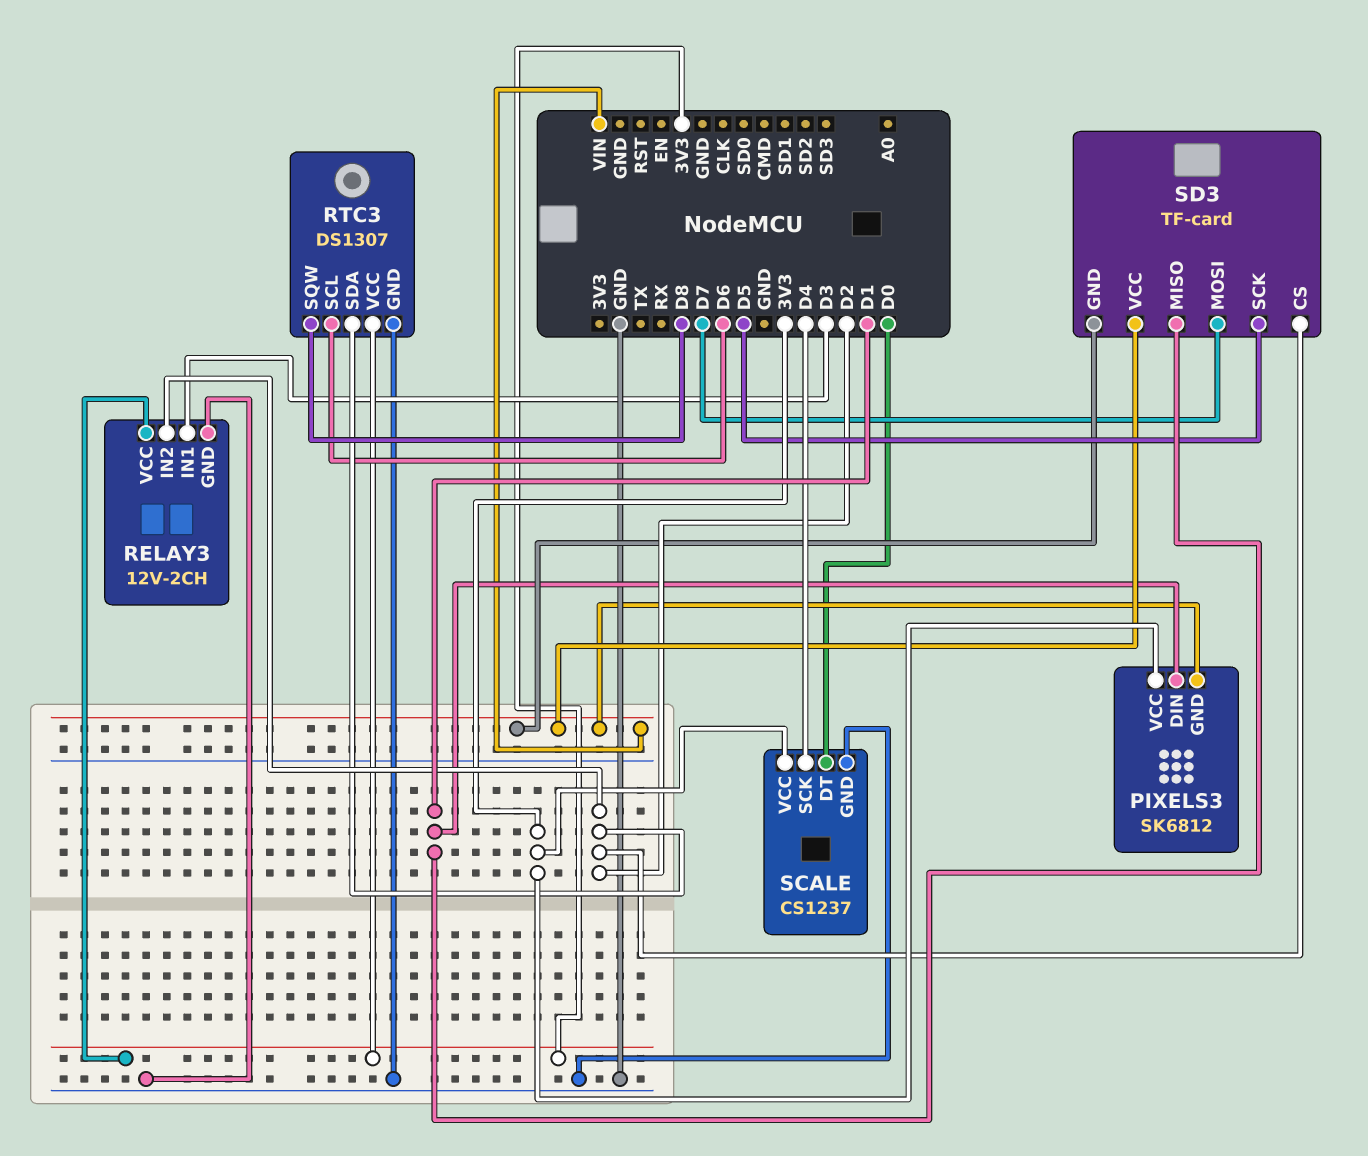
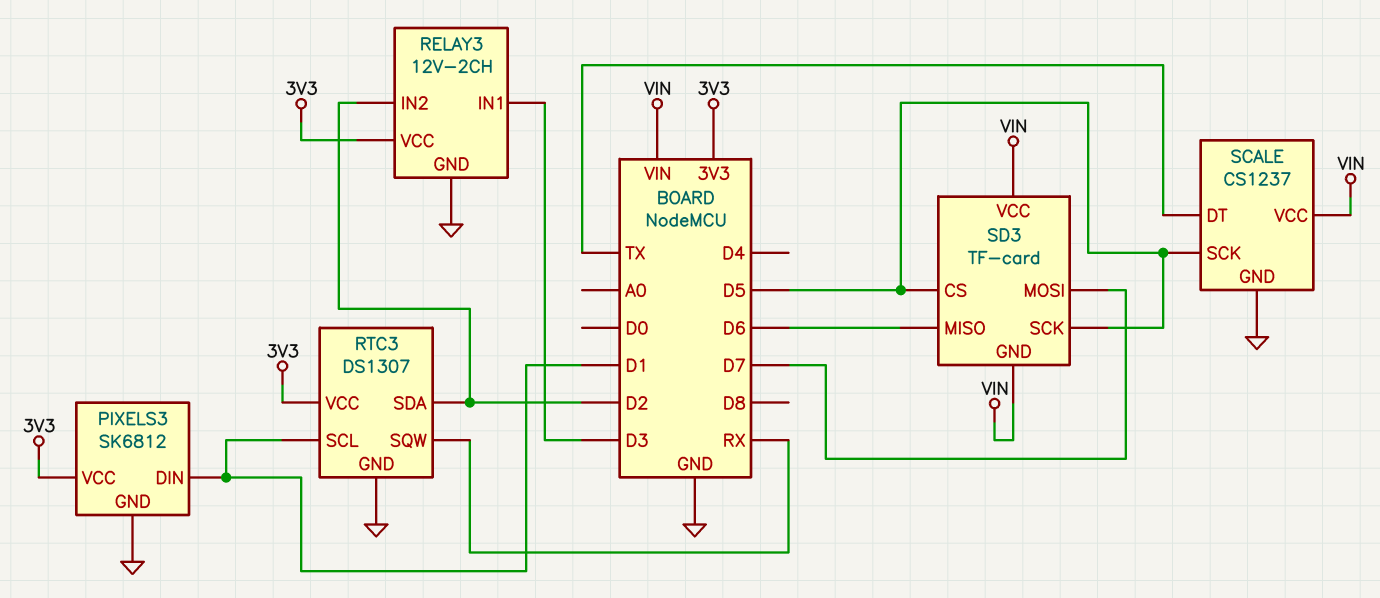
PIXELS3 pin GND: VIN -> GND
RTC3 pin SCL: D6 -> D1
RTC3 pin SQW: D8 -> RX
SCALE pin DT: D0 -> TX
SCALE pin SCK: D4 -> D5
SCALE pin VCC: 3V3 -> VIN
SD3 pin CS: D2 -> D5
SD3 pin MISO: D1 -> D6

